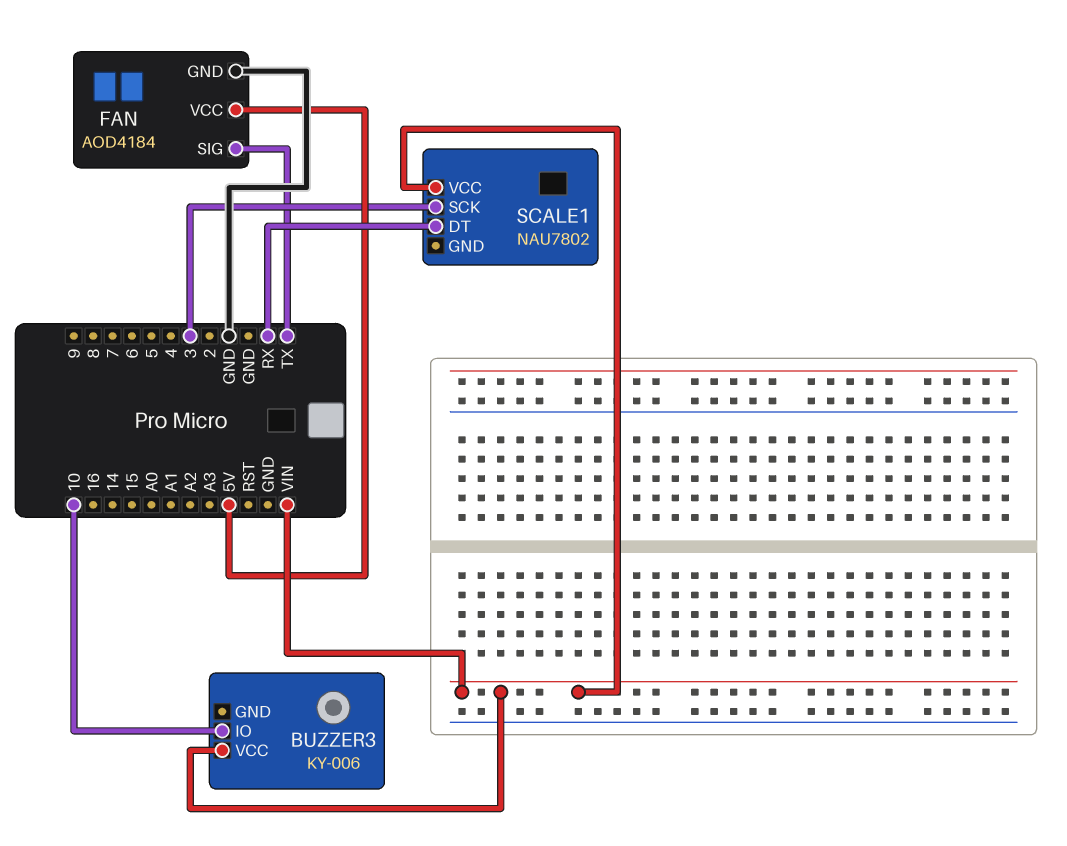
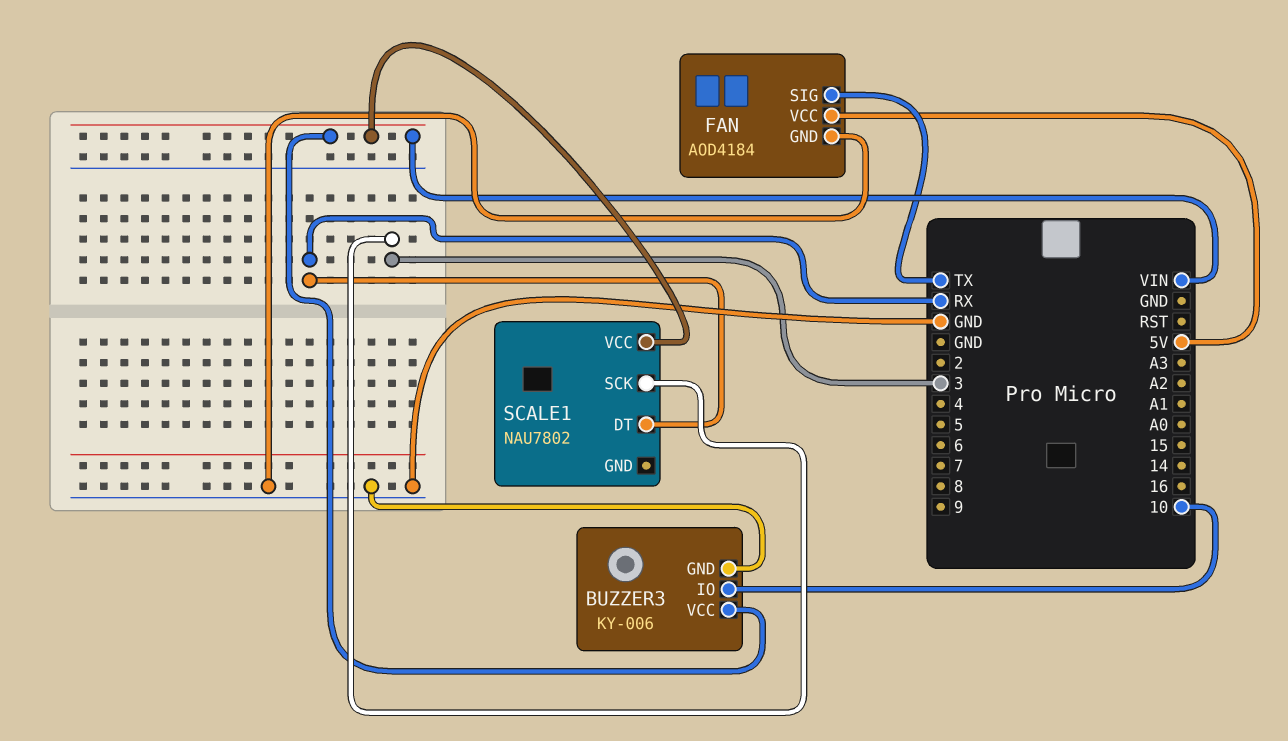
BUZZER3 pin GND: none -> GND

